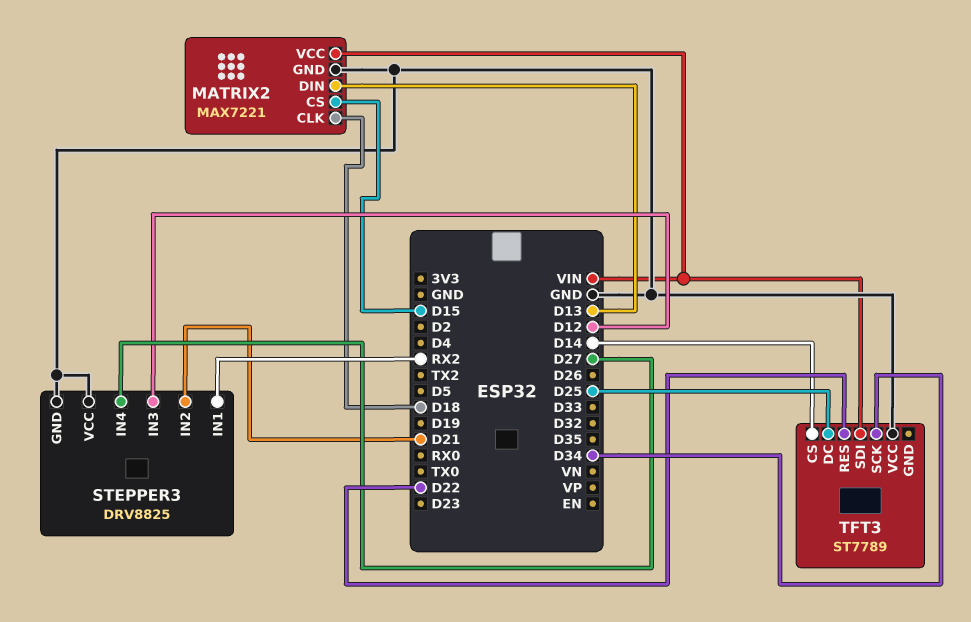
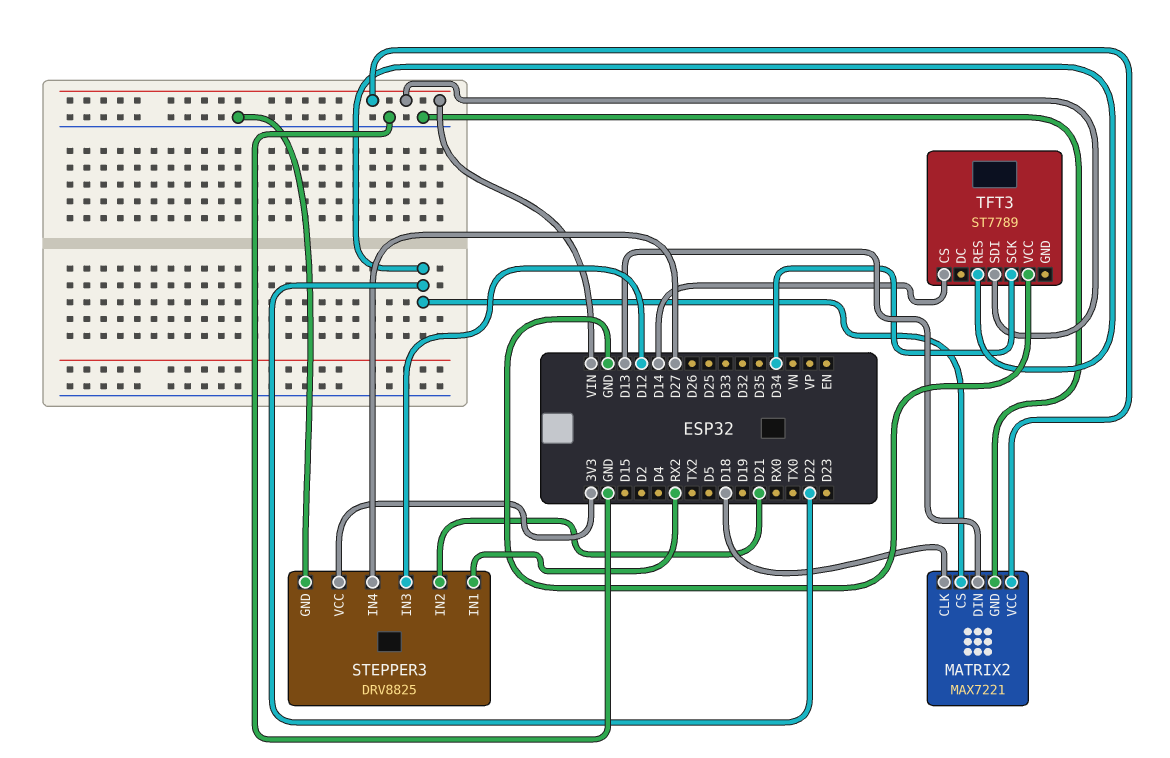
MATRIX2 pin CS: D15 -> D22
STEPPER3 pin VCC: GND -> 3V3
TFT3 pin DC: D25 -> none

